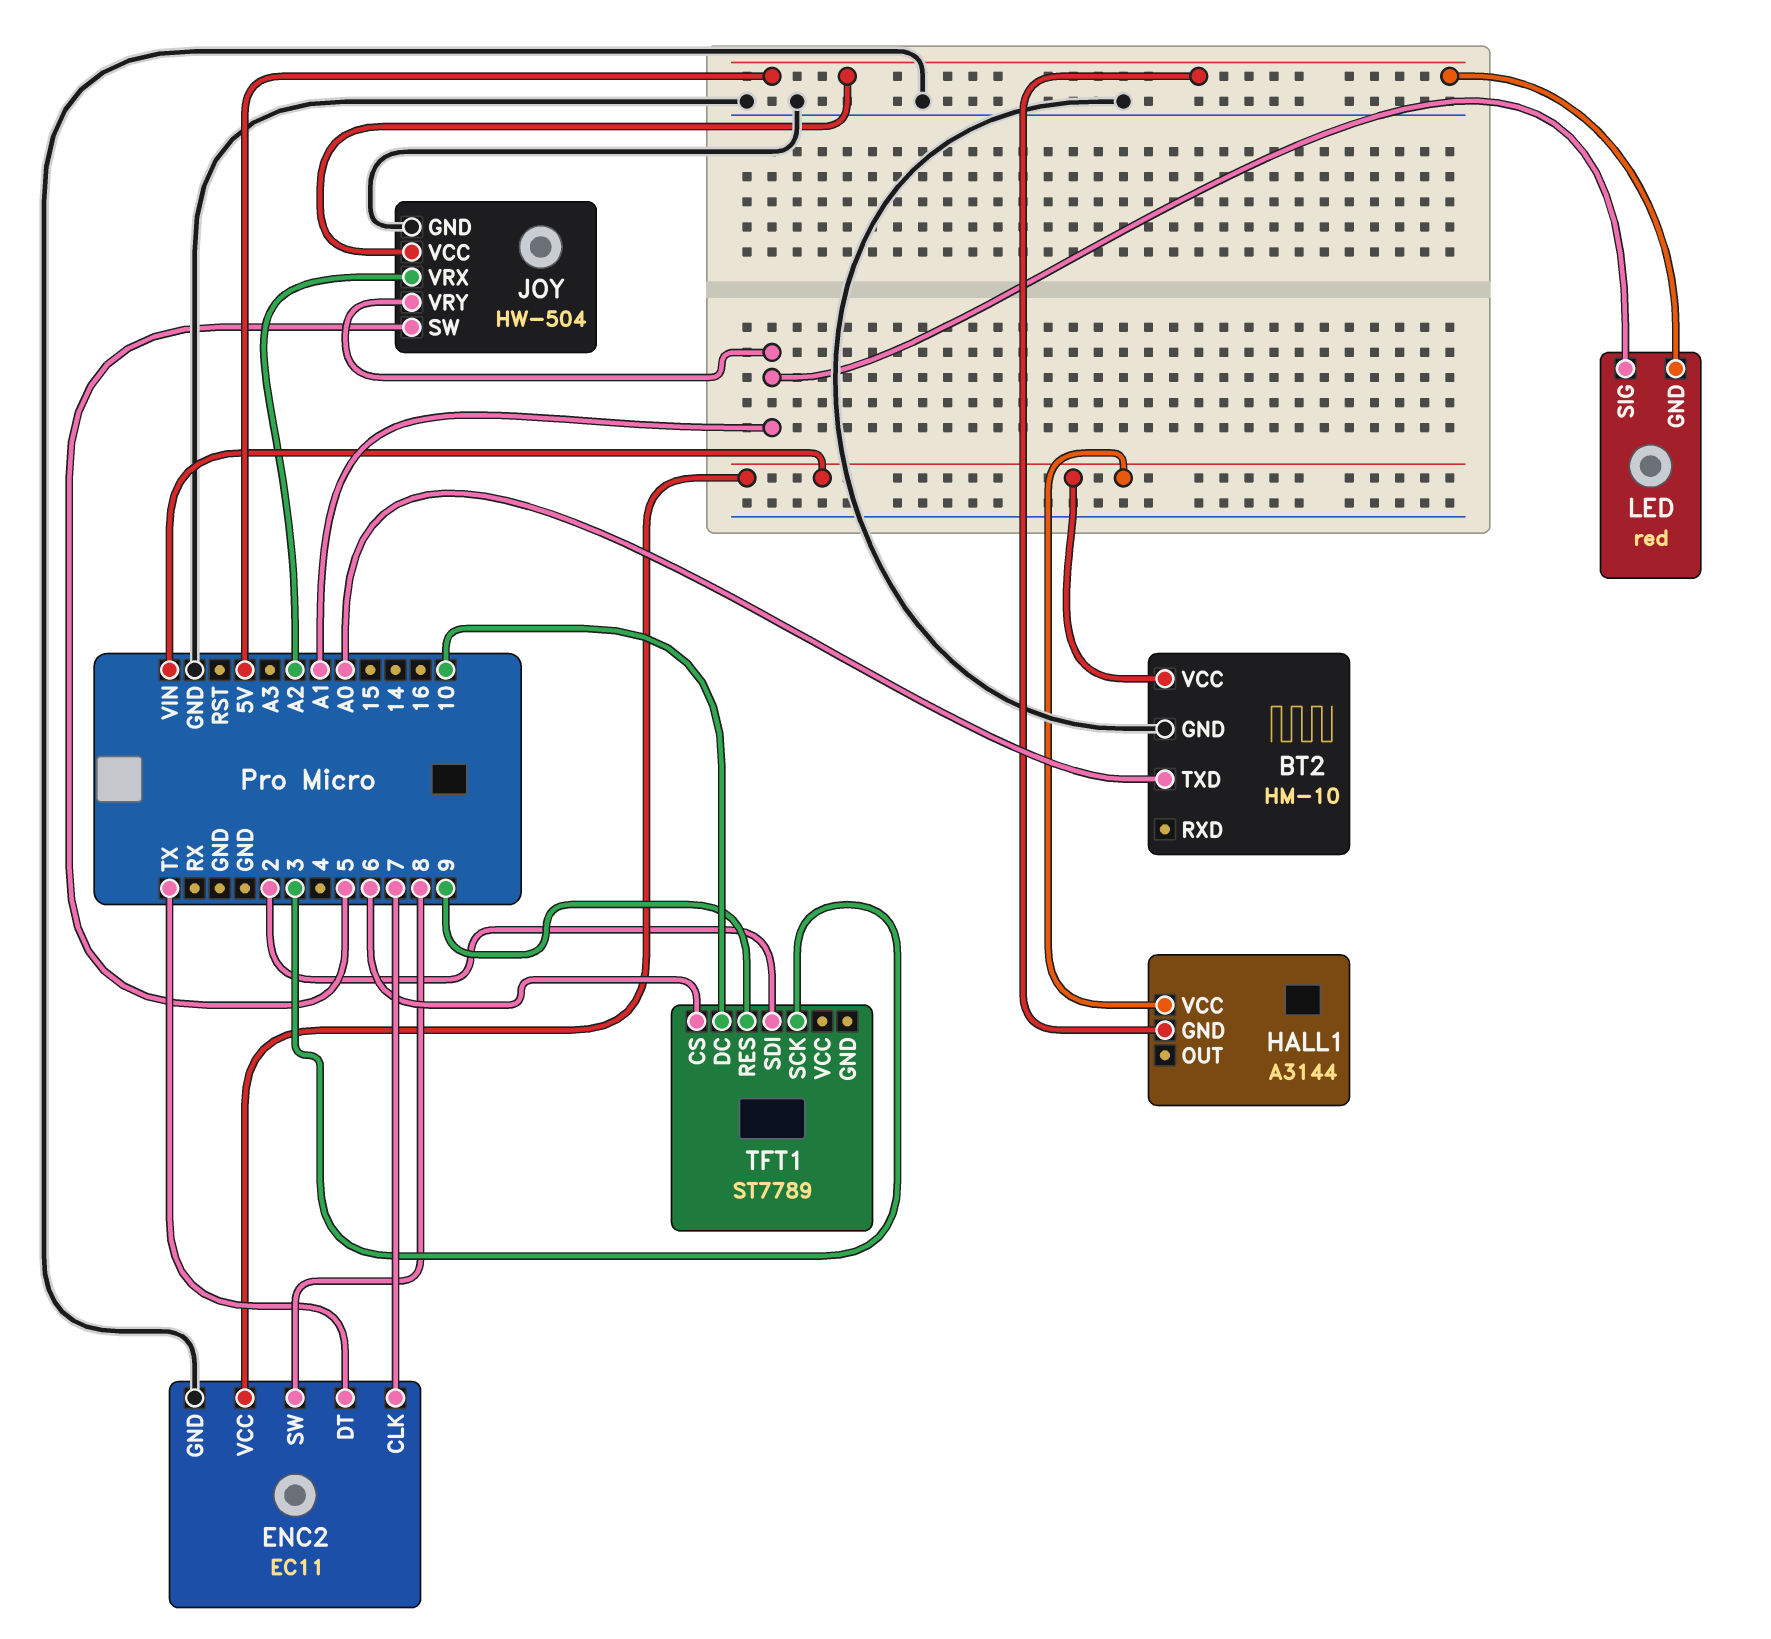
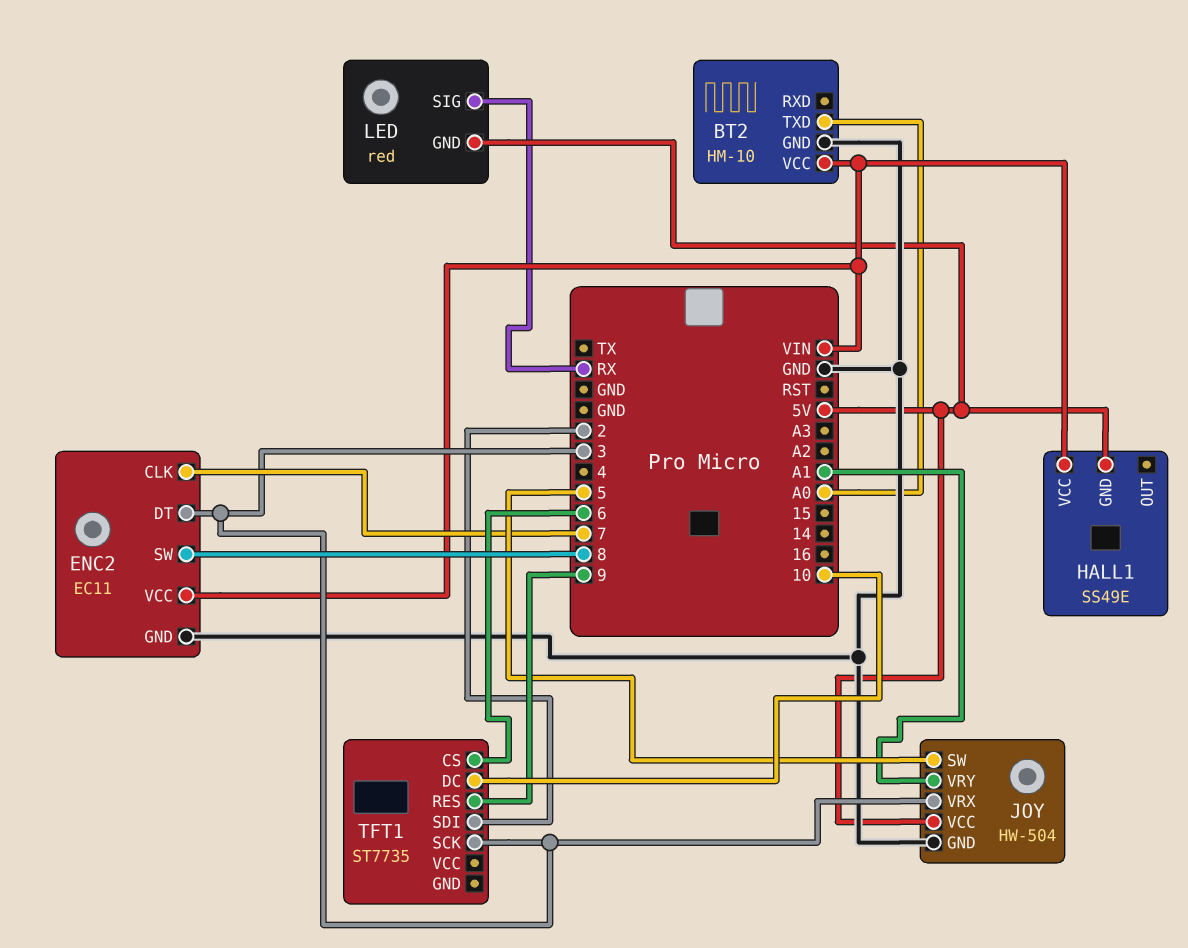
ENC2 pin DT: TX -> 3
HALL1: A3144 -> SS49E
JOY pin VRX: A2 -> 3
LED pin SIG: A1 -> RX
TFT1: ST7789 -> ST7735

